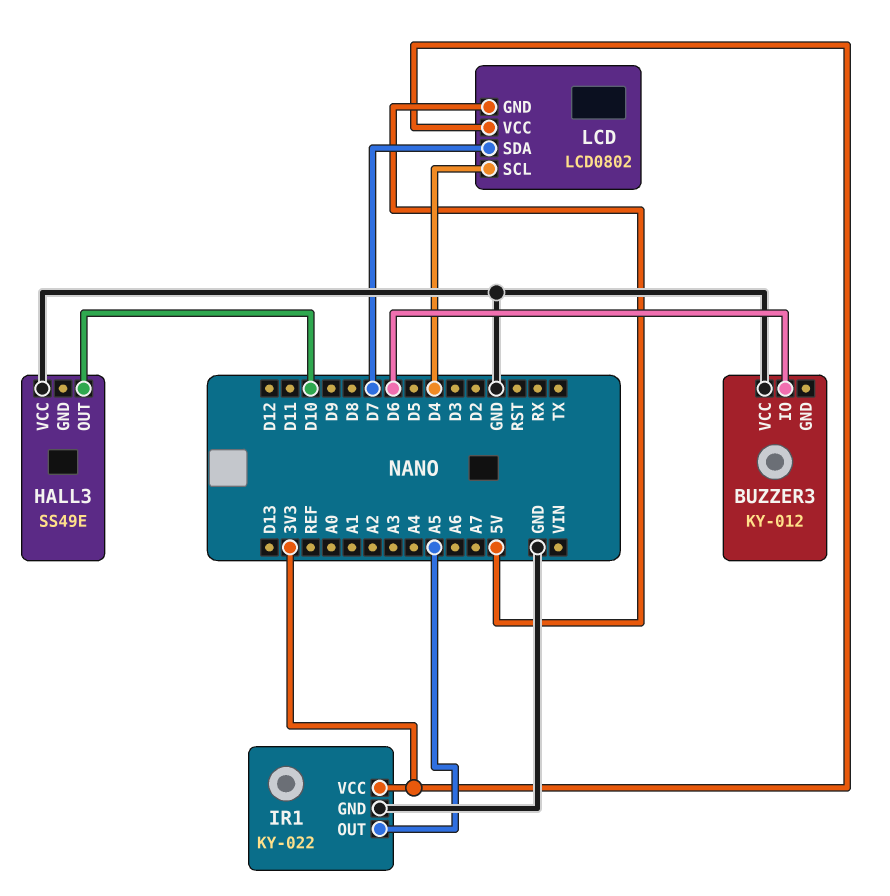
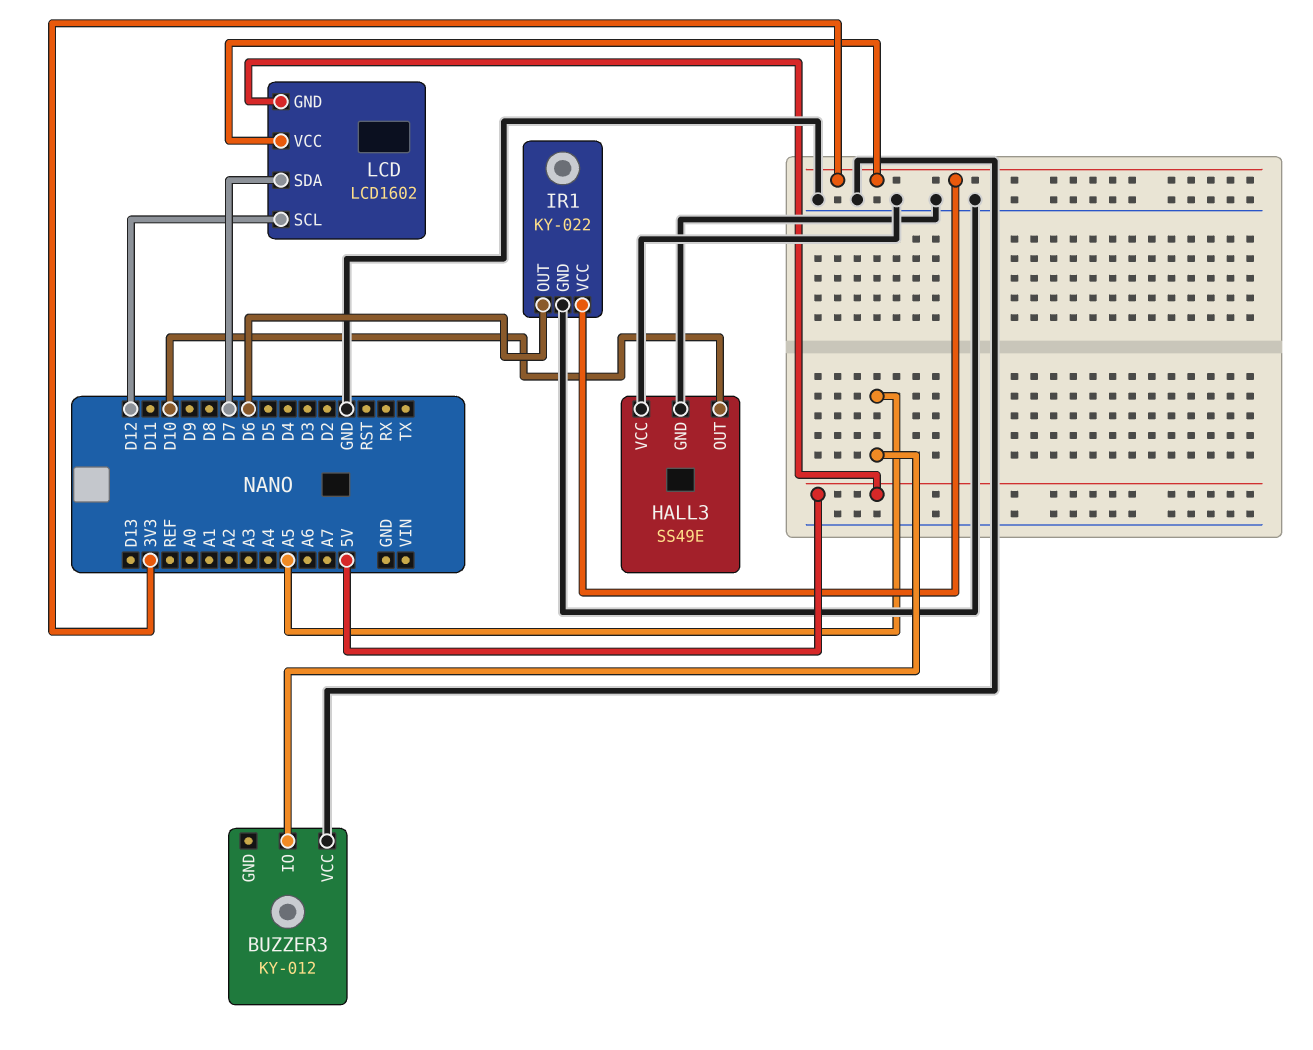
BUZZER3 pin IO: D6 -> A5
HALL3 pin GND: none -> GND
IR1 pin OUT: A5 -> D6
LCD: LCD0802 -> LCD1602
LCD pin SCL: D4 -> D12

